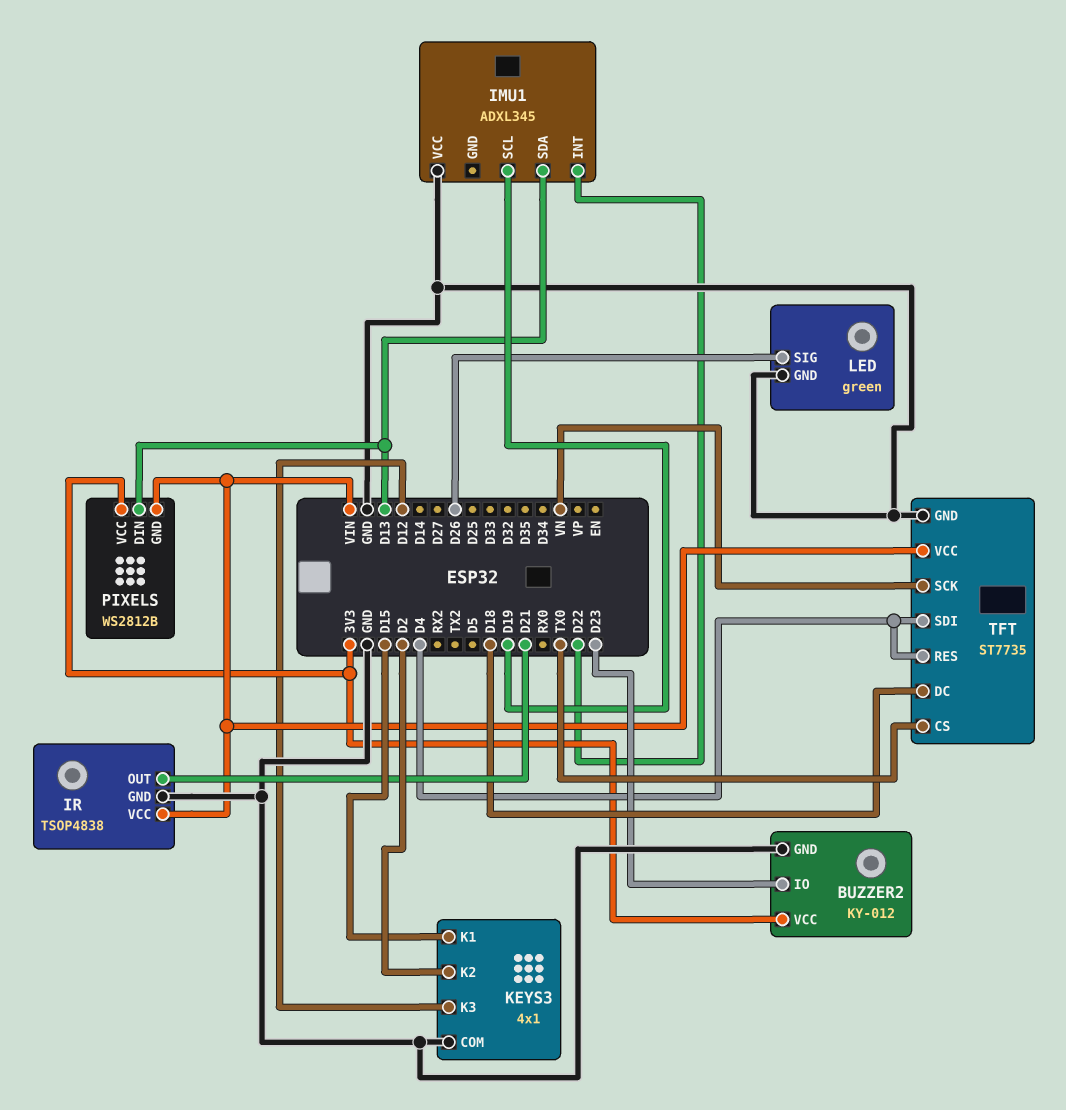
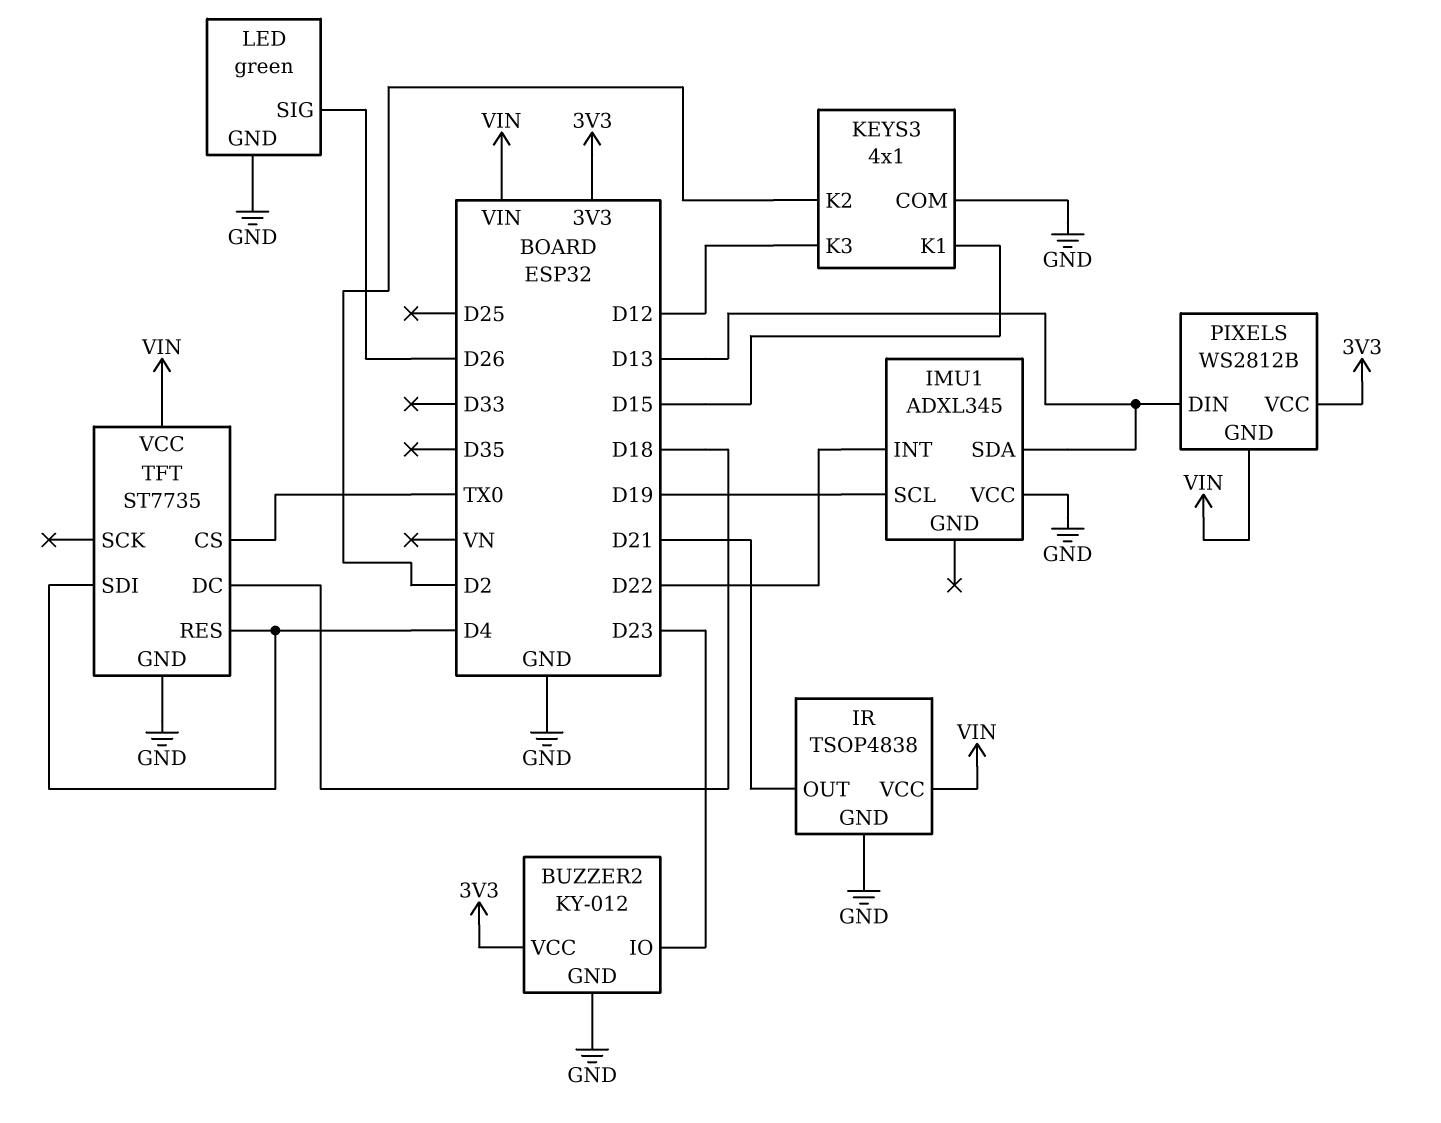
TFT pin SCK: VN -> none

